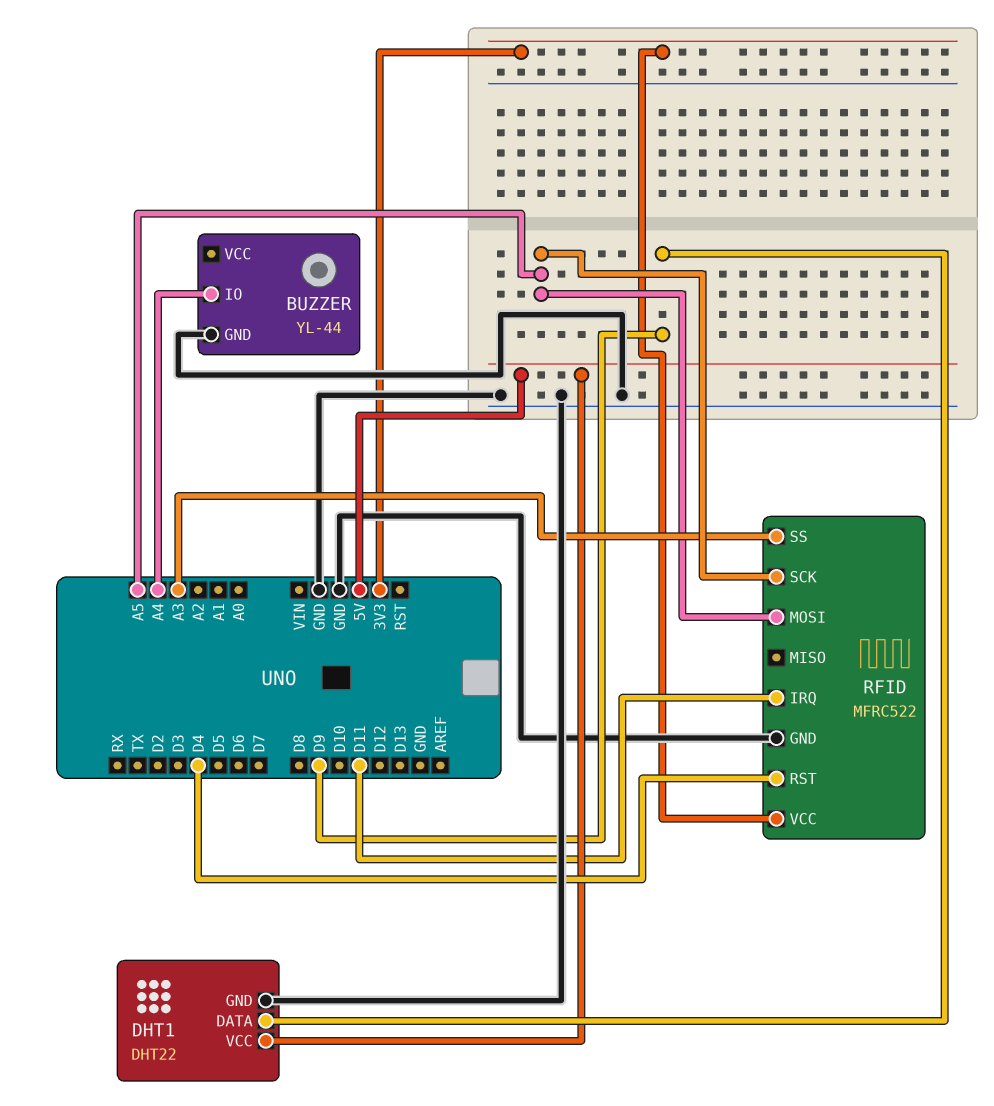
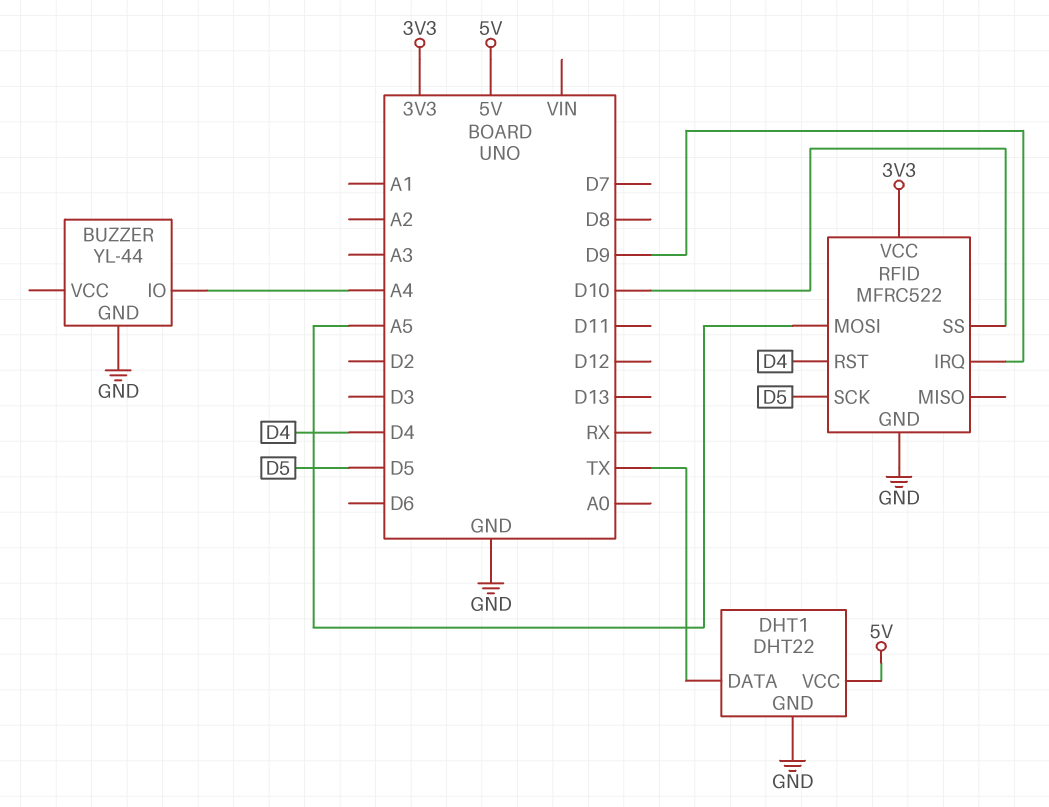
DHT1 pin DATA: D9 -> TX
RFID pin IRQ: D11 -> D9
RFID pin SCK: A5 -> D5
RFID pin SS: A3 -> D10

